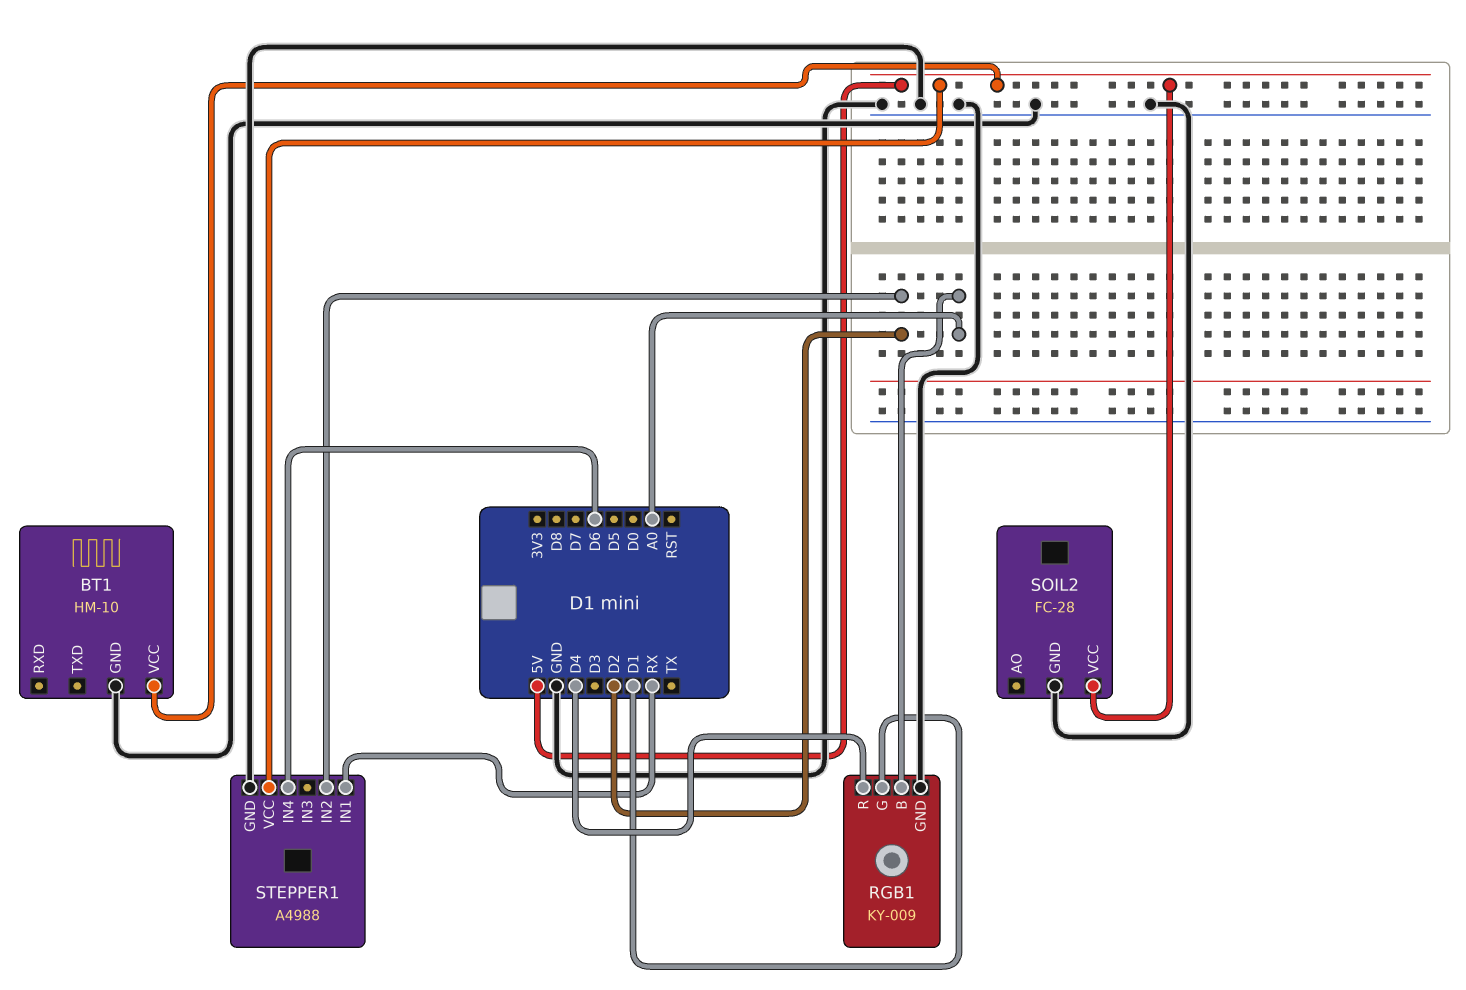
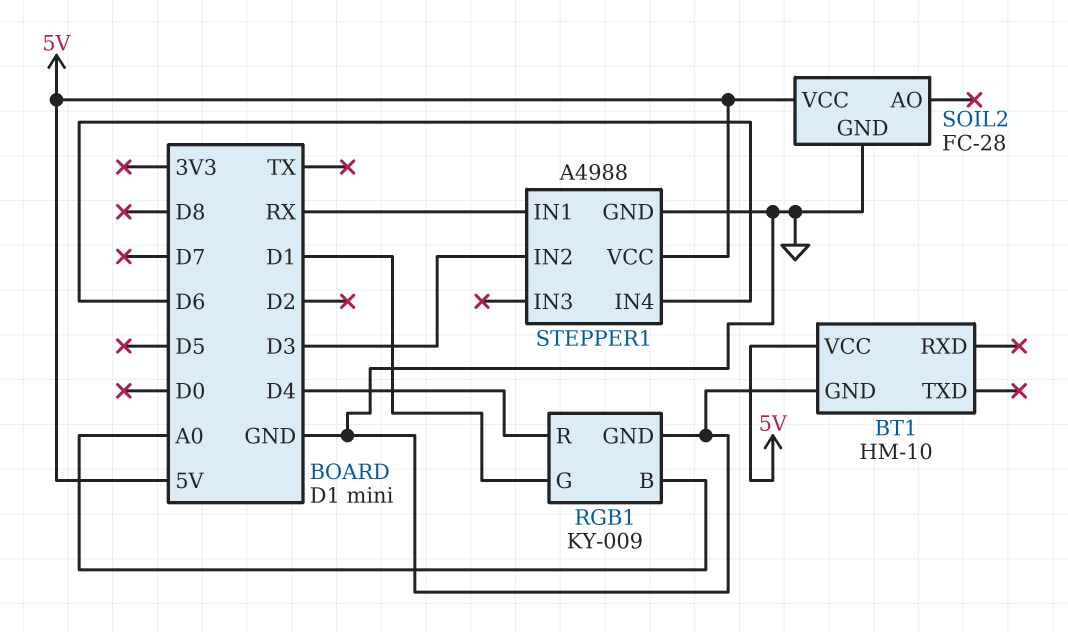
STEPPER1 pin IN2: D2 -> D3

